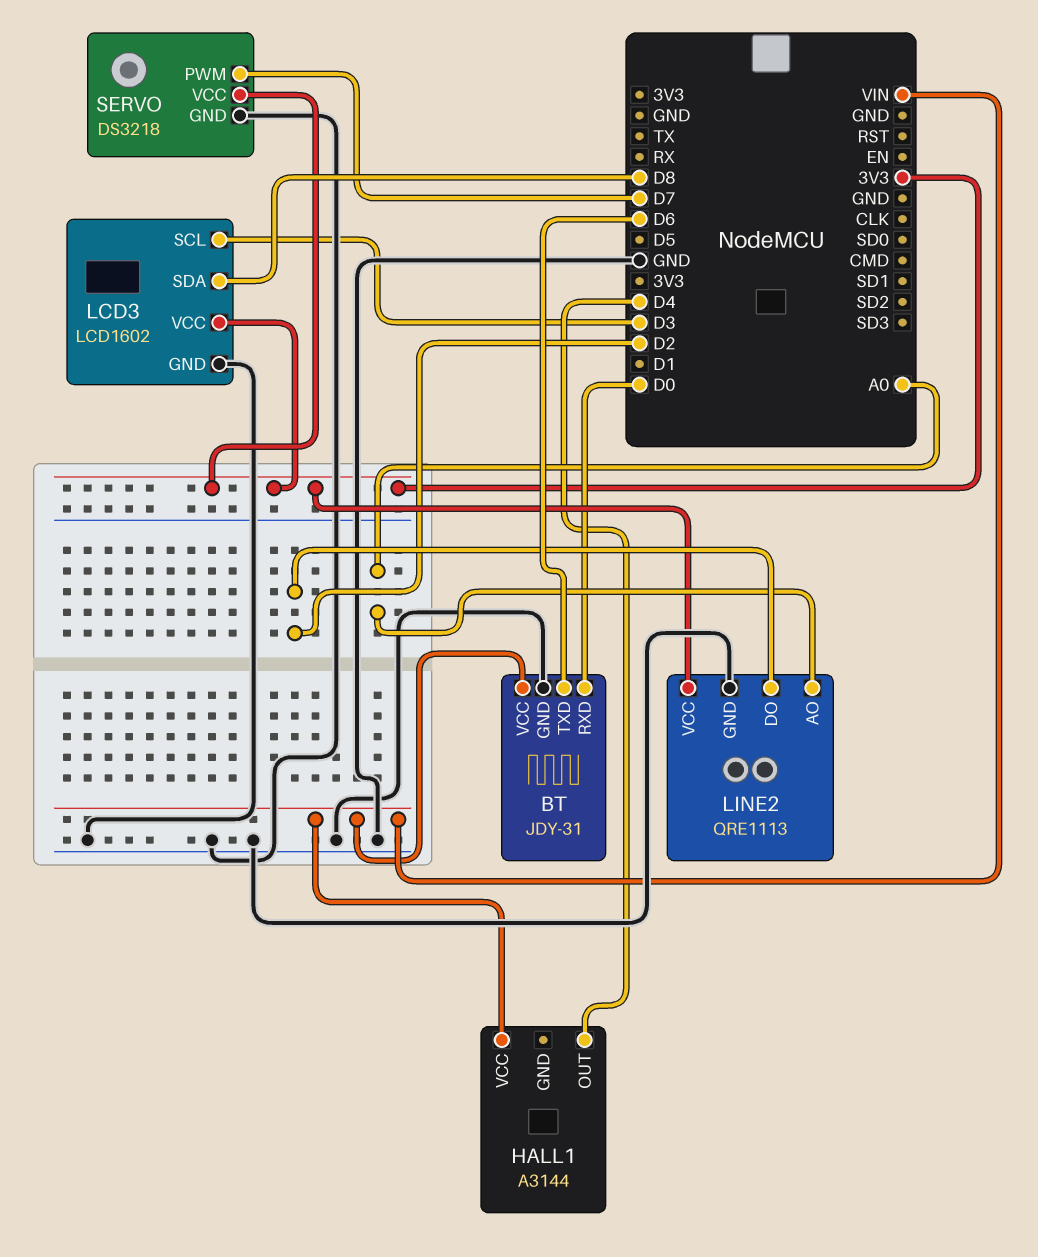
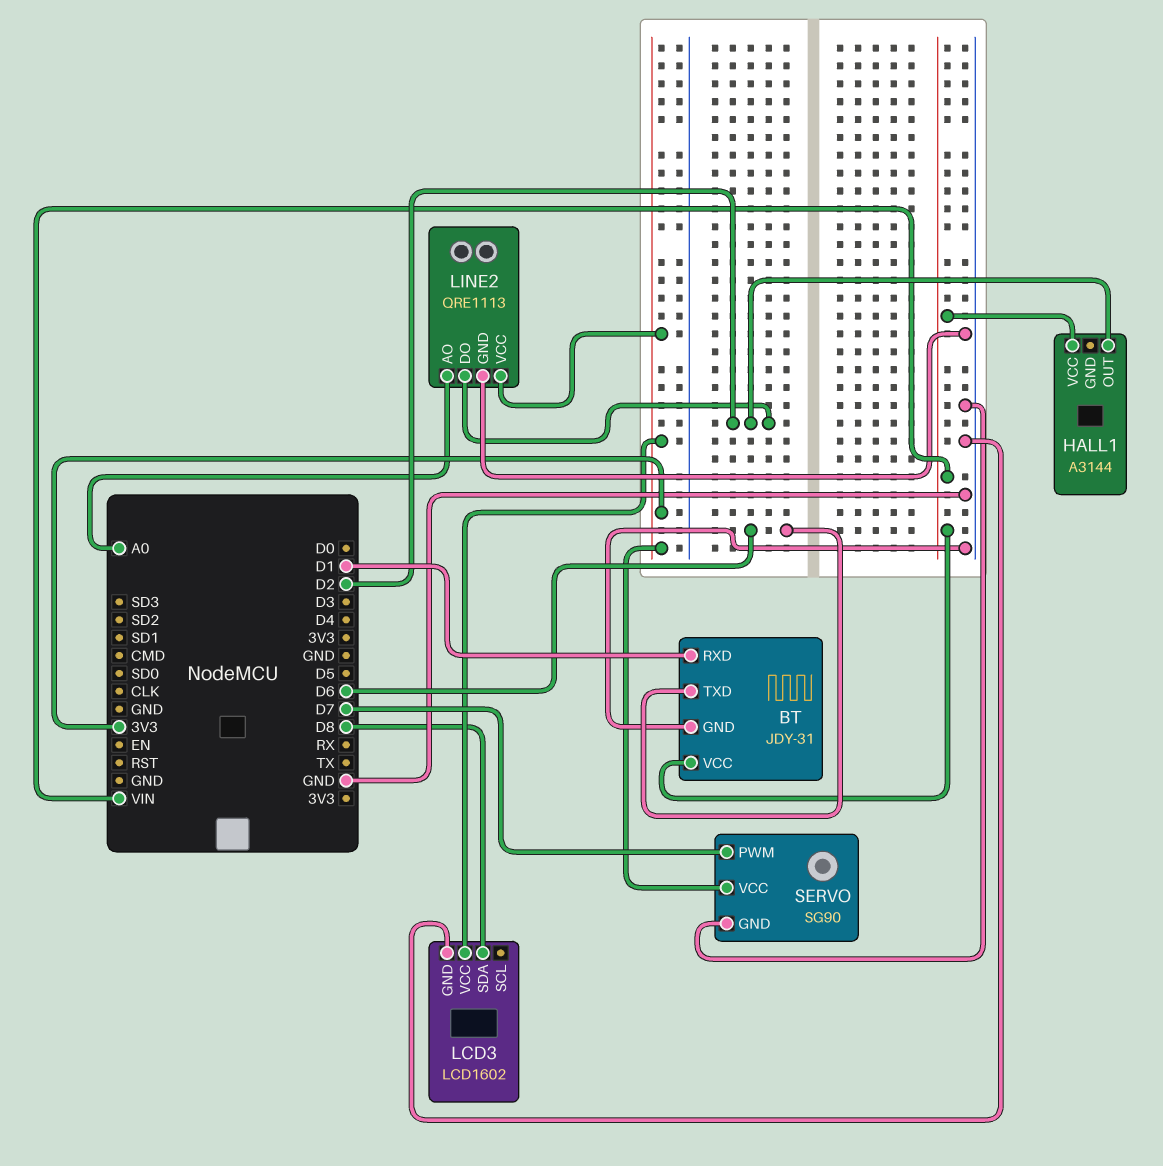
BT pin RXD: D0 -> D1
HALL1 pin OUT: D4 -> D2
LCD3 pin SCL: D3 -> none
SERVO: DS3218 -> SG90

